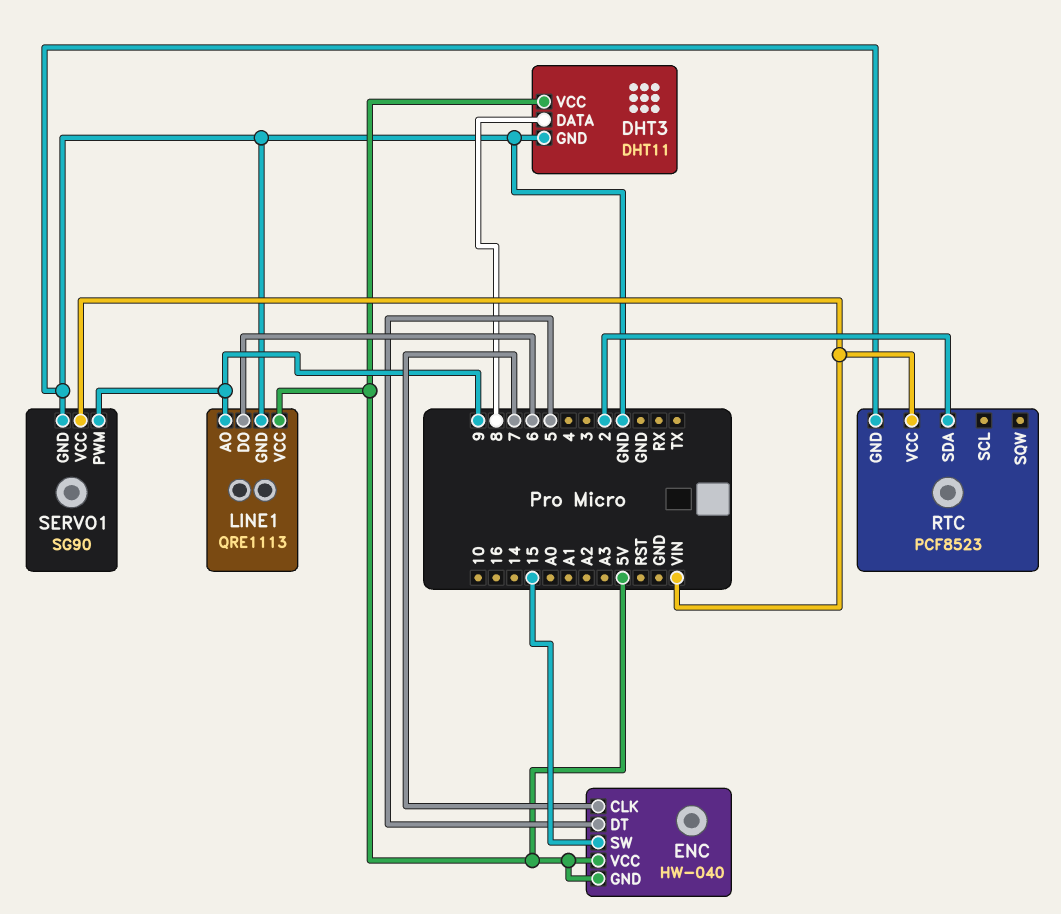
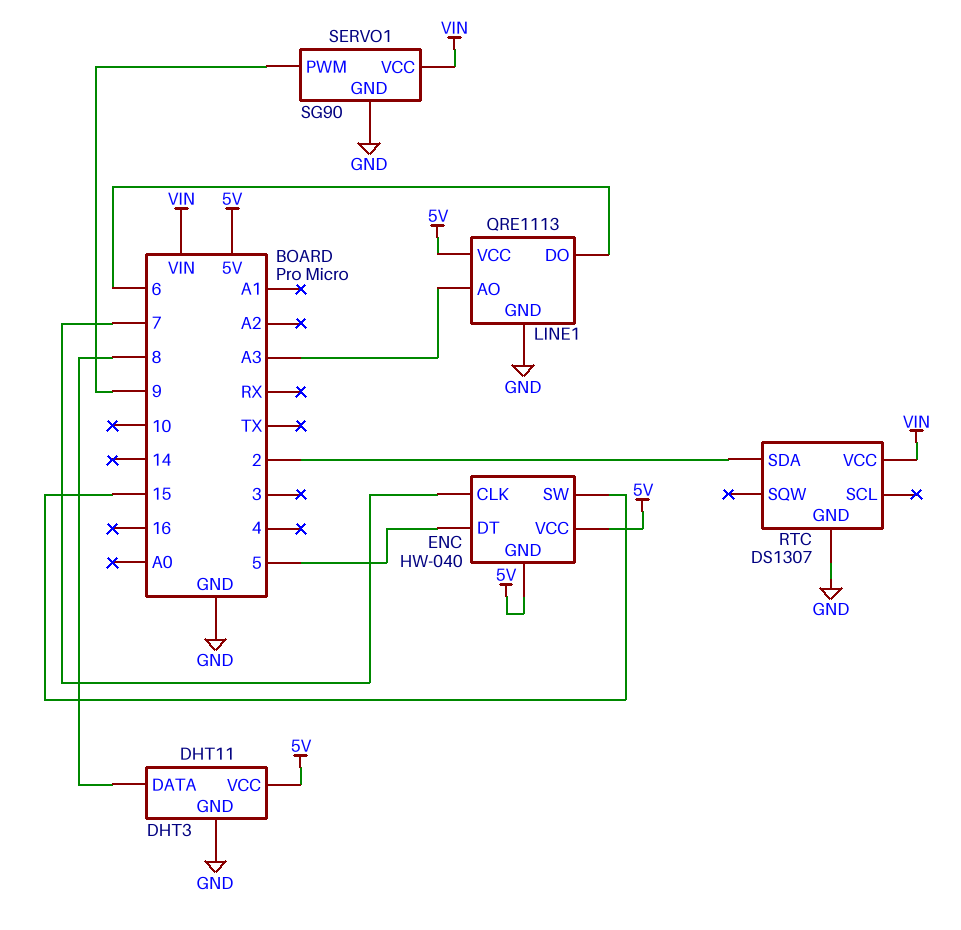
LINE1 pin AO: 9 -> A3
RTC: PCF8523 -> DS1307

